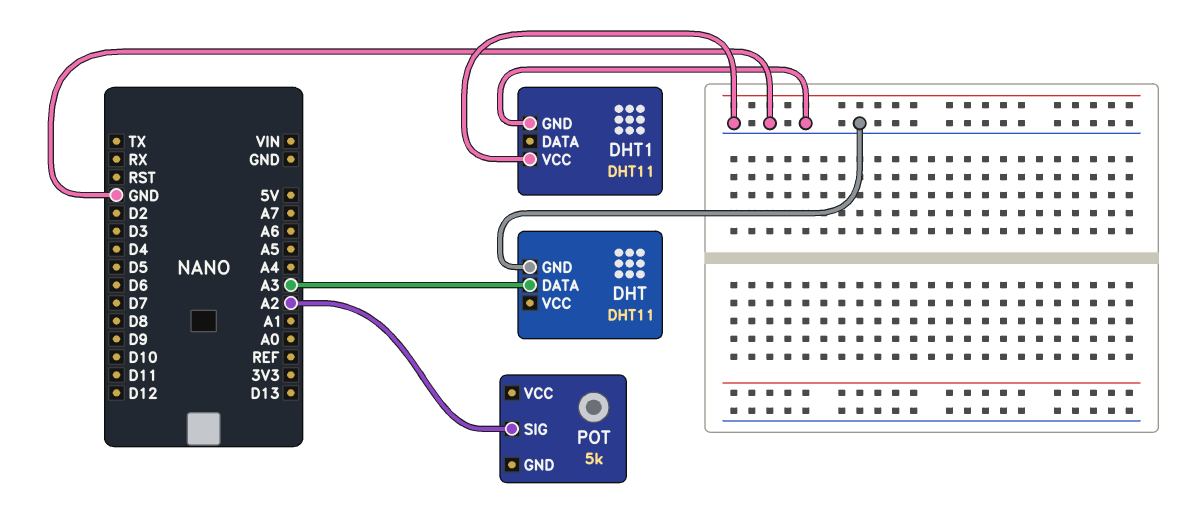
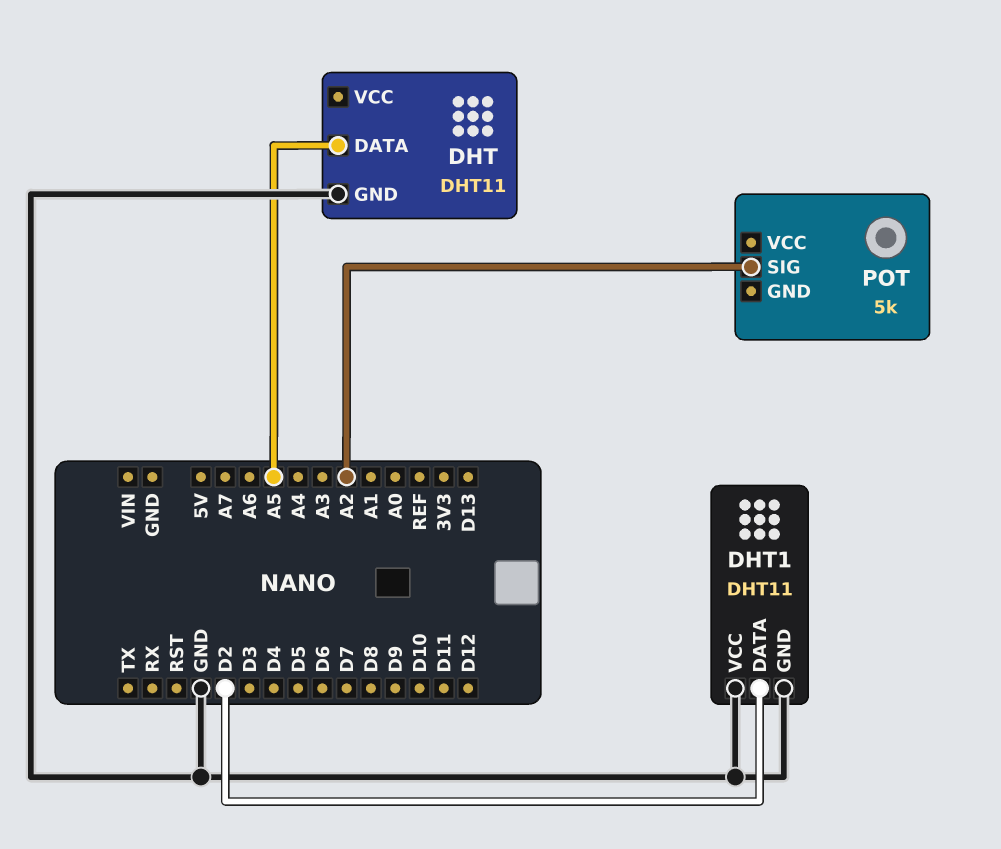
DHT pin DATA: A3 -> A5
DHT1 pin DATA: none -> D2

